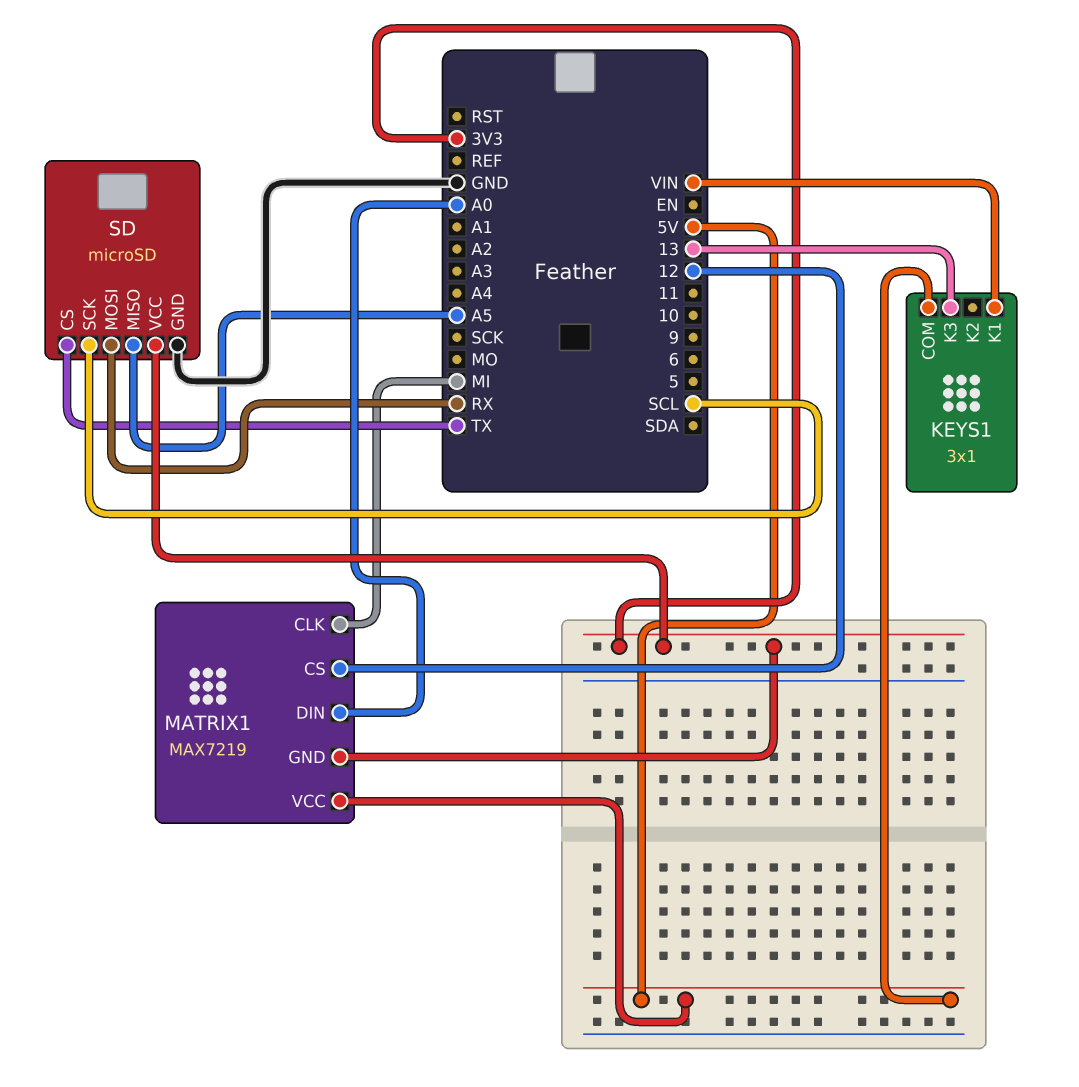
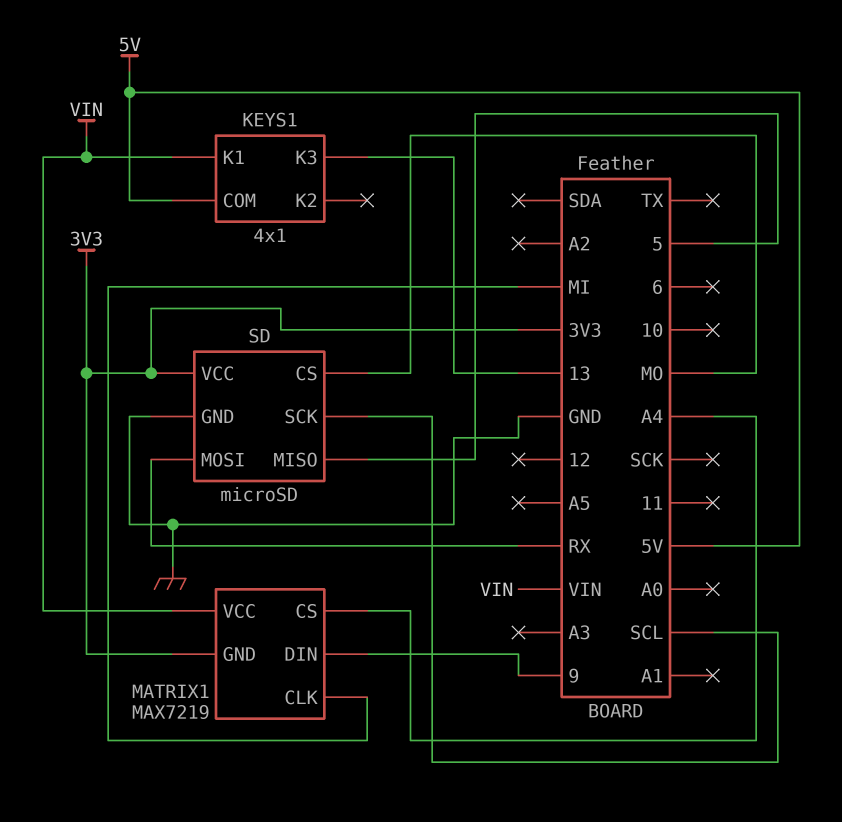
KEYS1: 3x1 -> 4x1
MATRIX1 pin CS: 12 -> A4
MATRIX1 pin DIN: A0 -> 9
MATRIX1 pin VCC: 5V -> VIN
SD pin CS: TX -> MO
SD pin MISO: A5 -> 5

